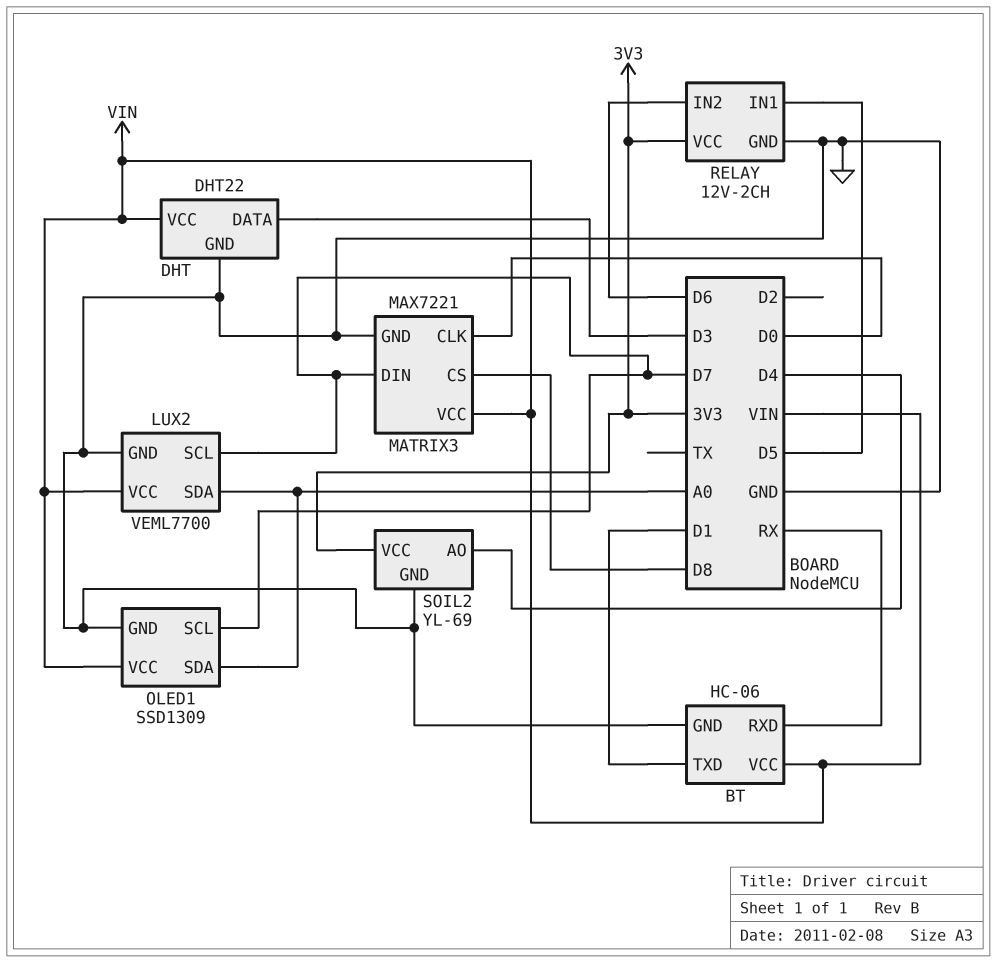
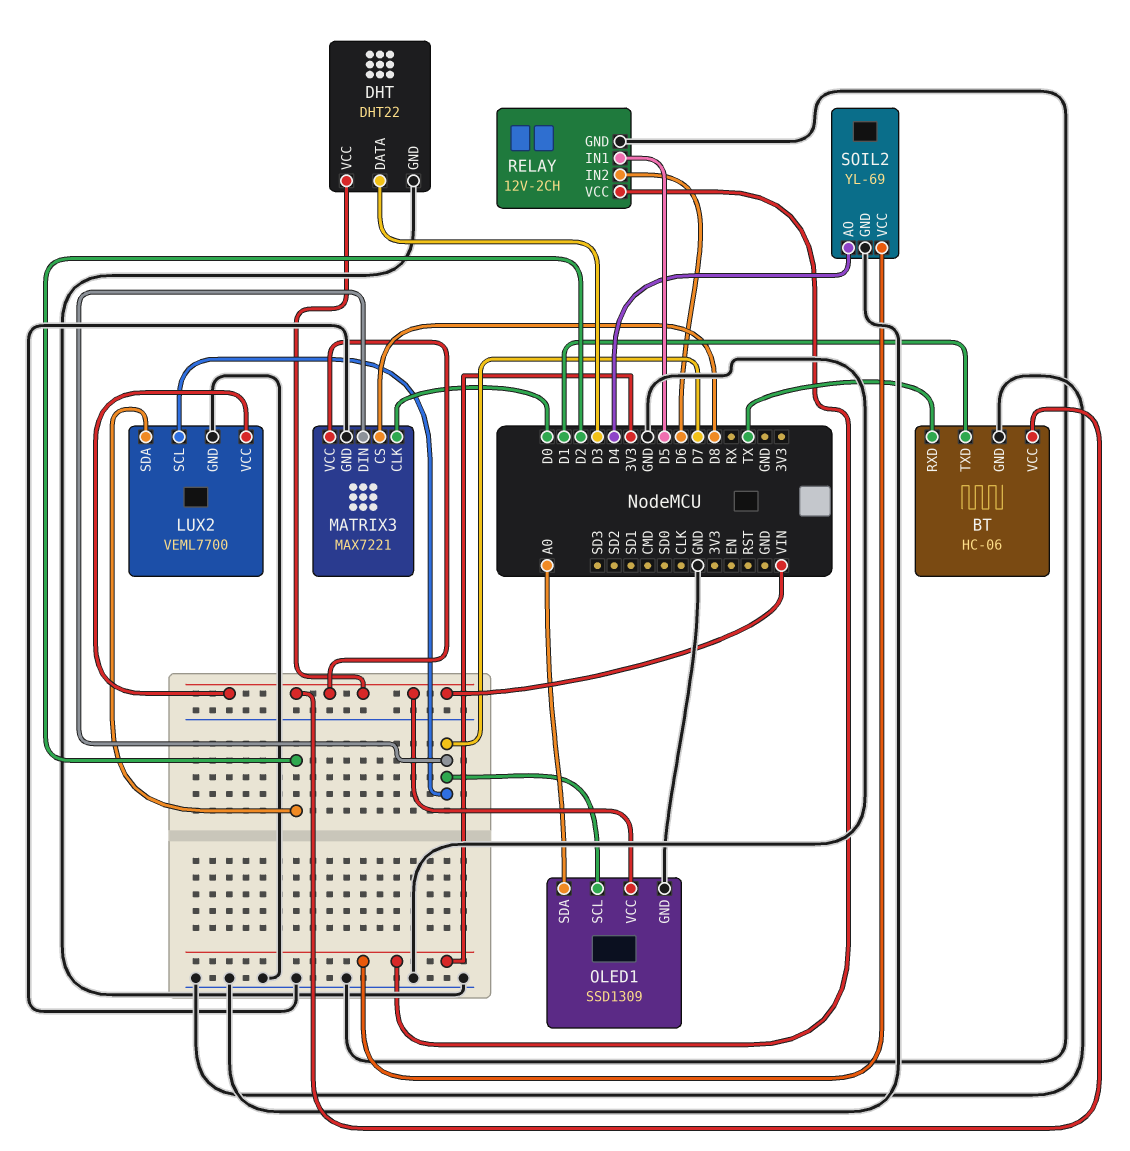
BT pin RXD: RX -> TX
LUX2 pin SDA: A0 -> D2

